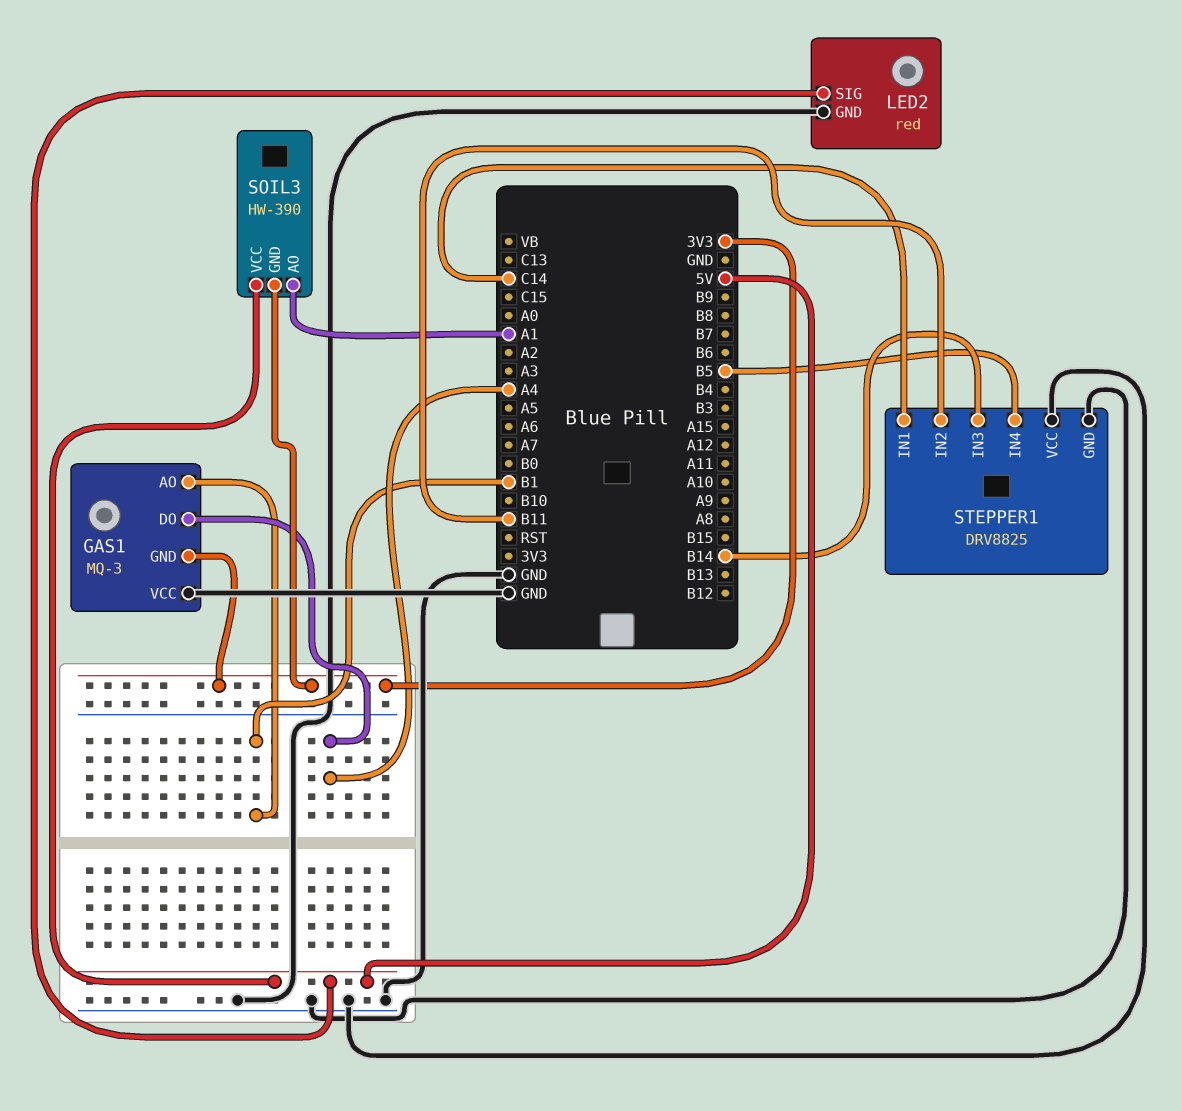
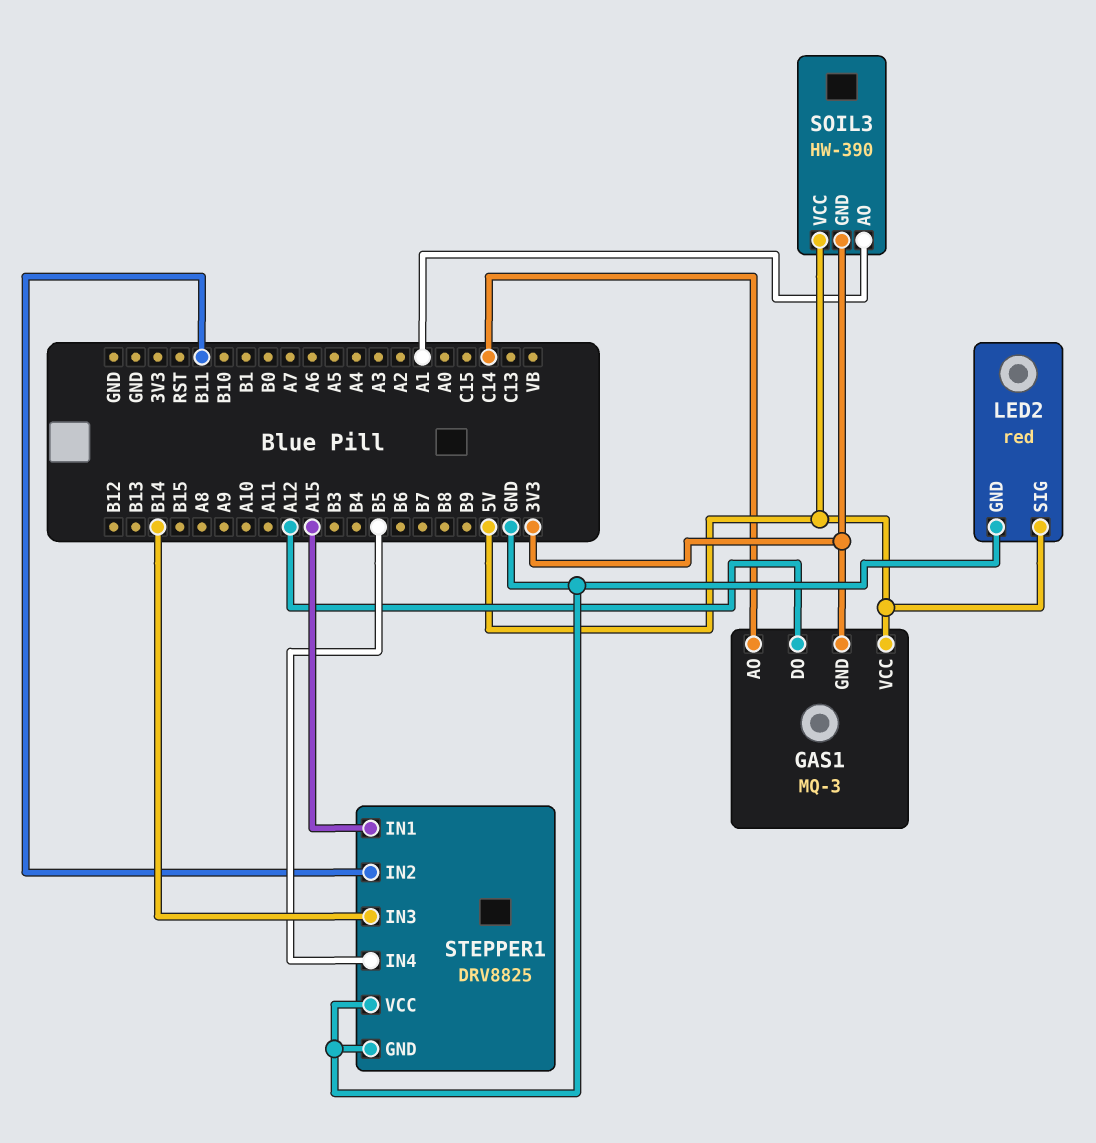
GAS1 pin AO: B1 -> C14
GAS1 pin DO: A4 -> A12
GAS1 pin VCC: GND -> 5V
STEPPER1 pin IN1: C14 -> A15

